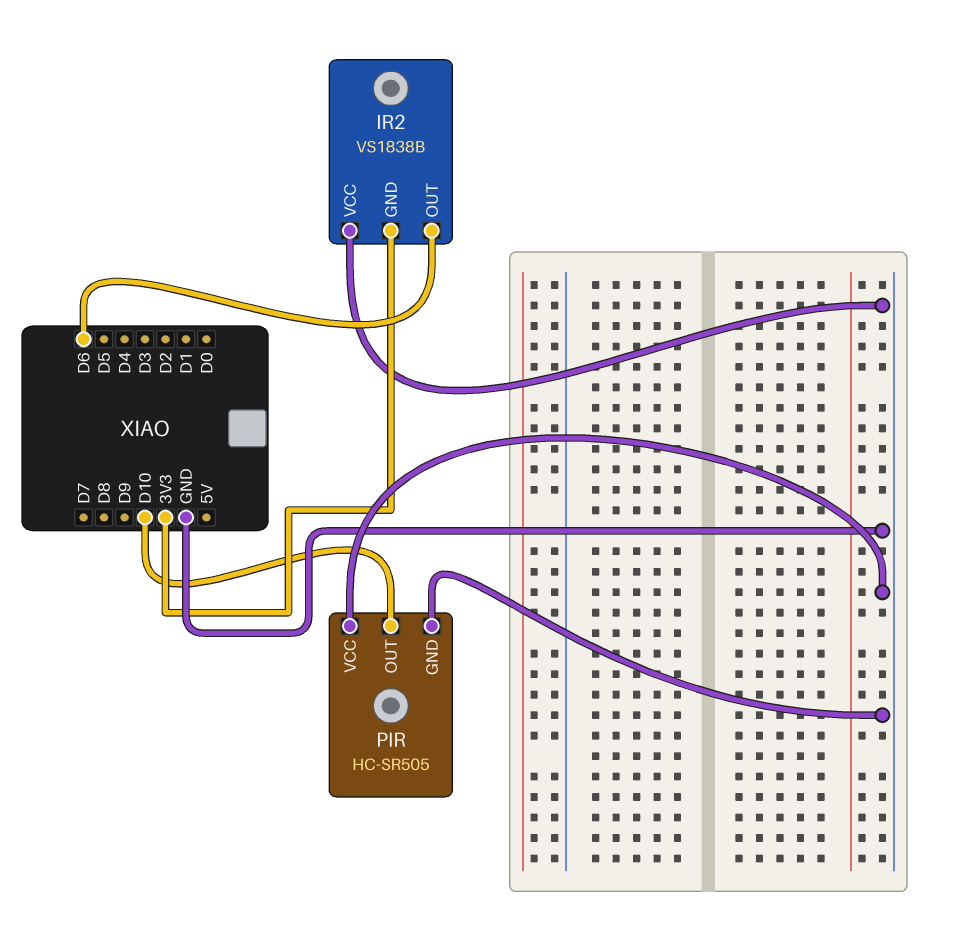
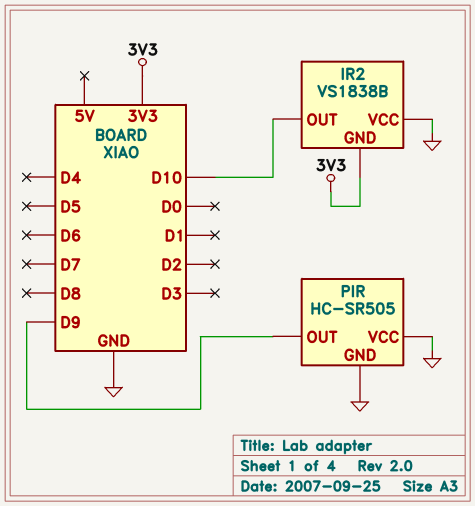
IR2 pin OUT: D6 -> D10
PIR pin OUT: D10 -> D9

